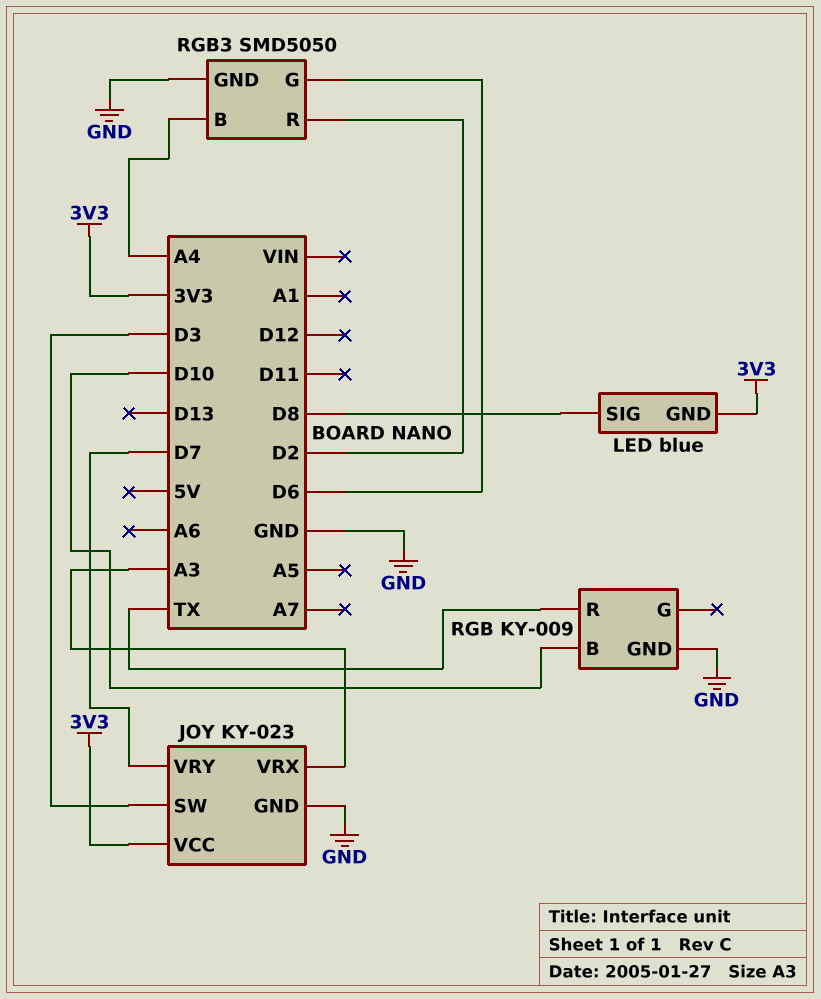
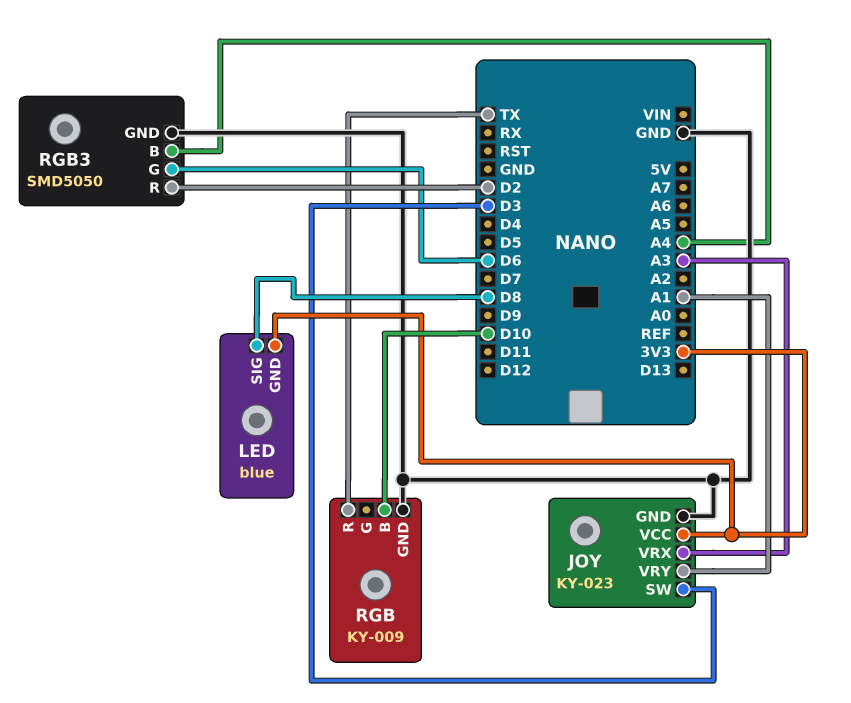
JOY pin VRY: D7 -> A1

